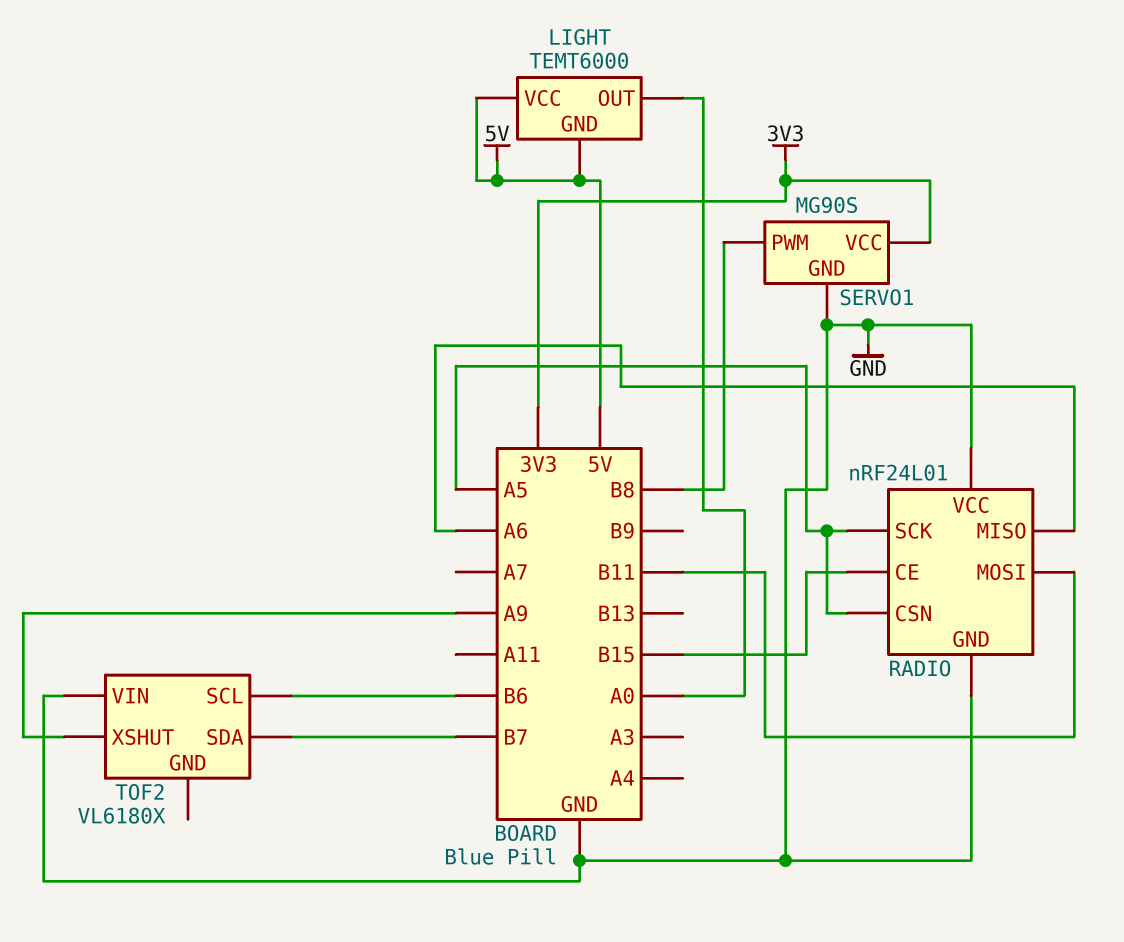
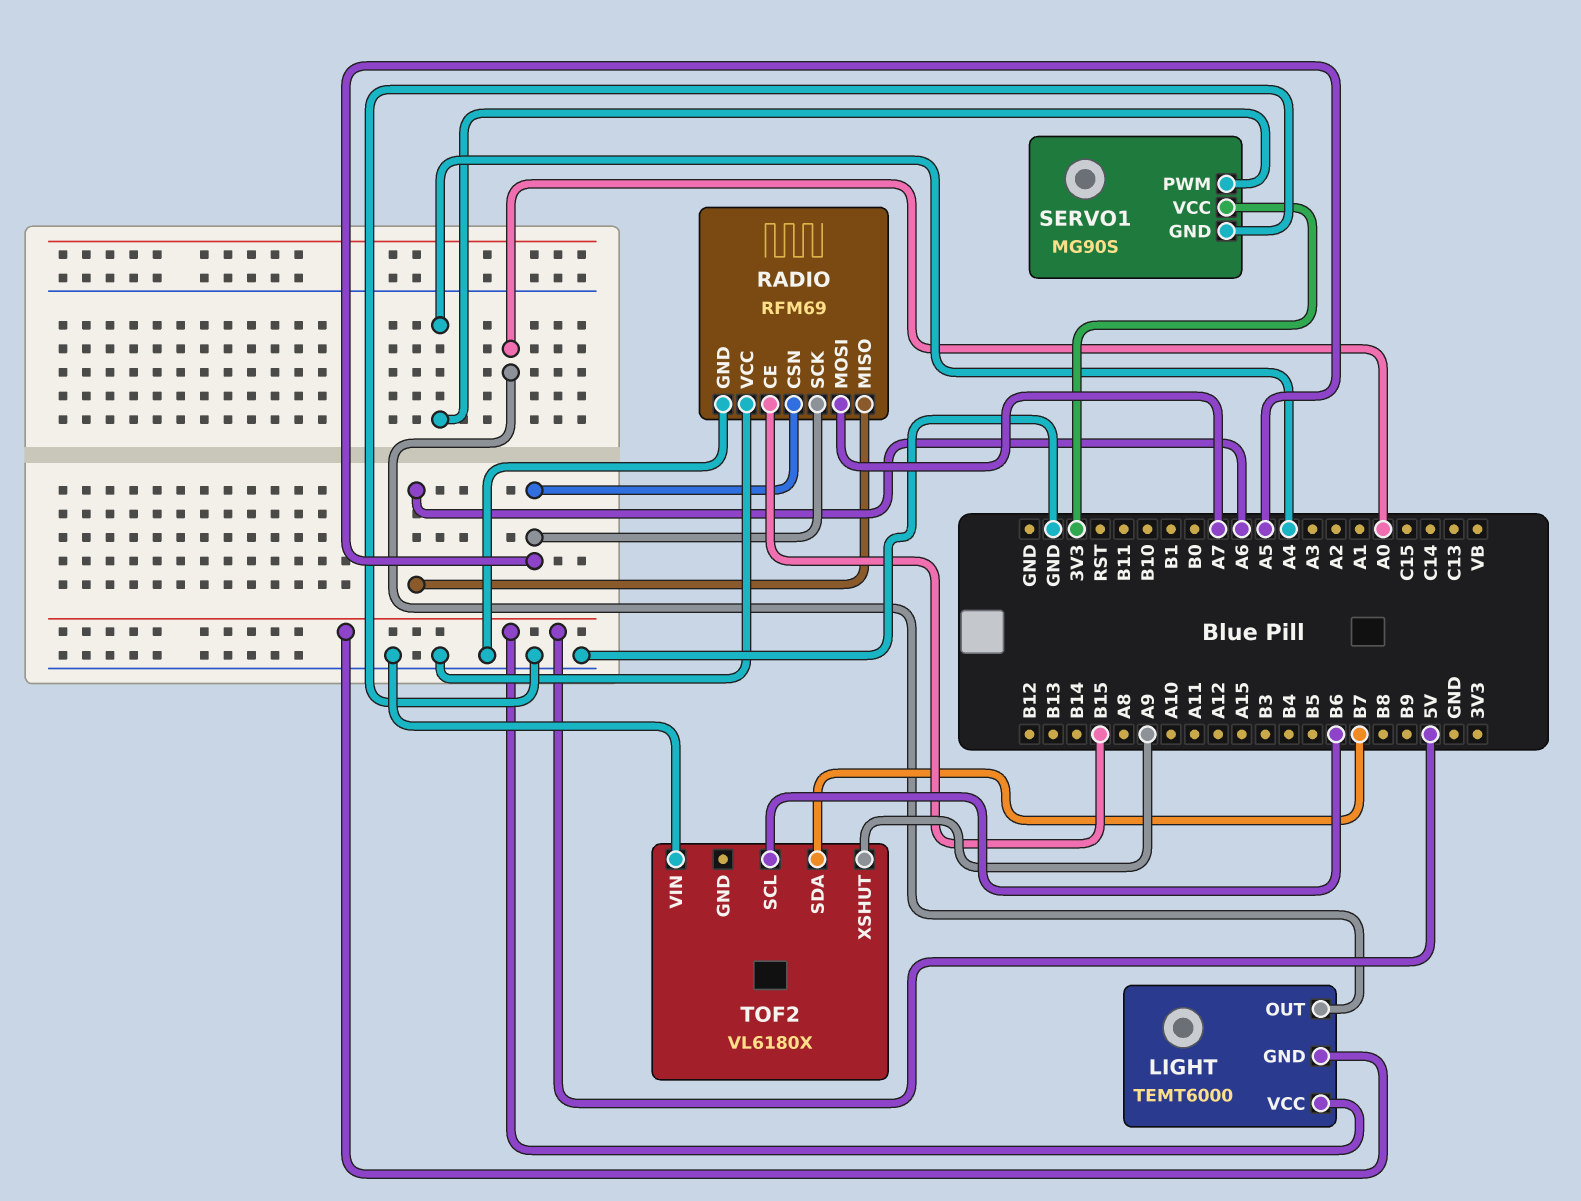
RADIO: nRF24L01 -> RFM69
RADIO pin MOSI: B11 -> A7
SERVO1 pin PWM: B8 -> A4

